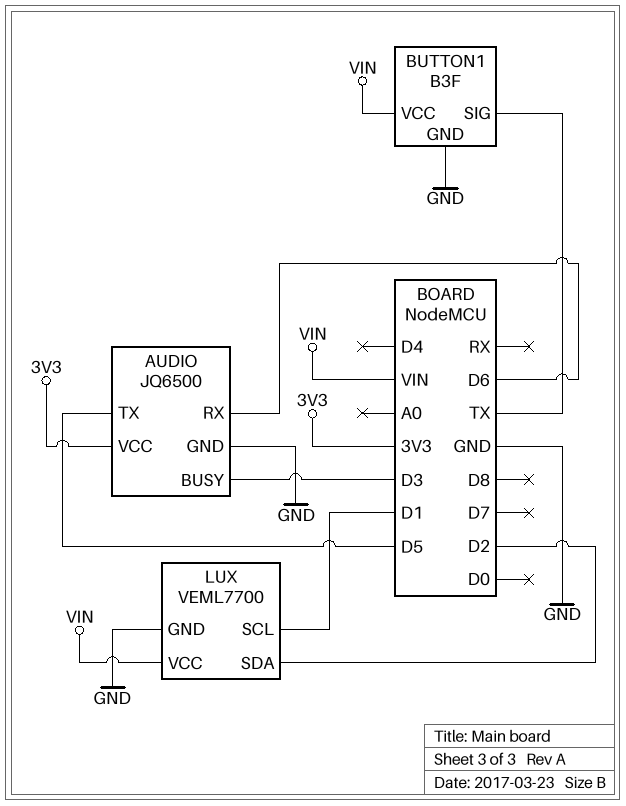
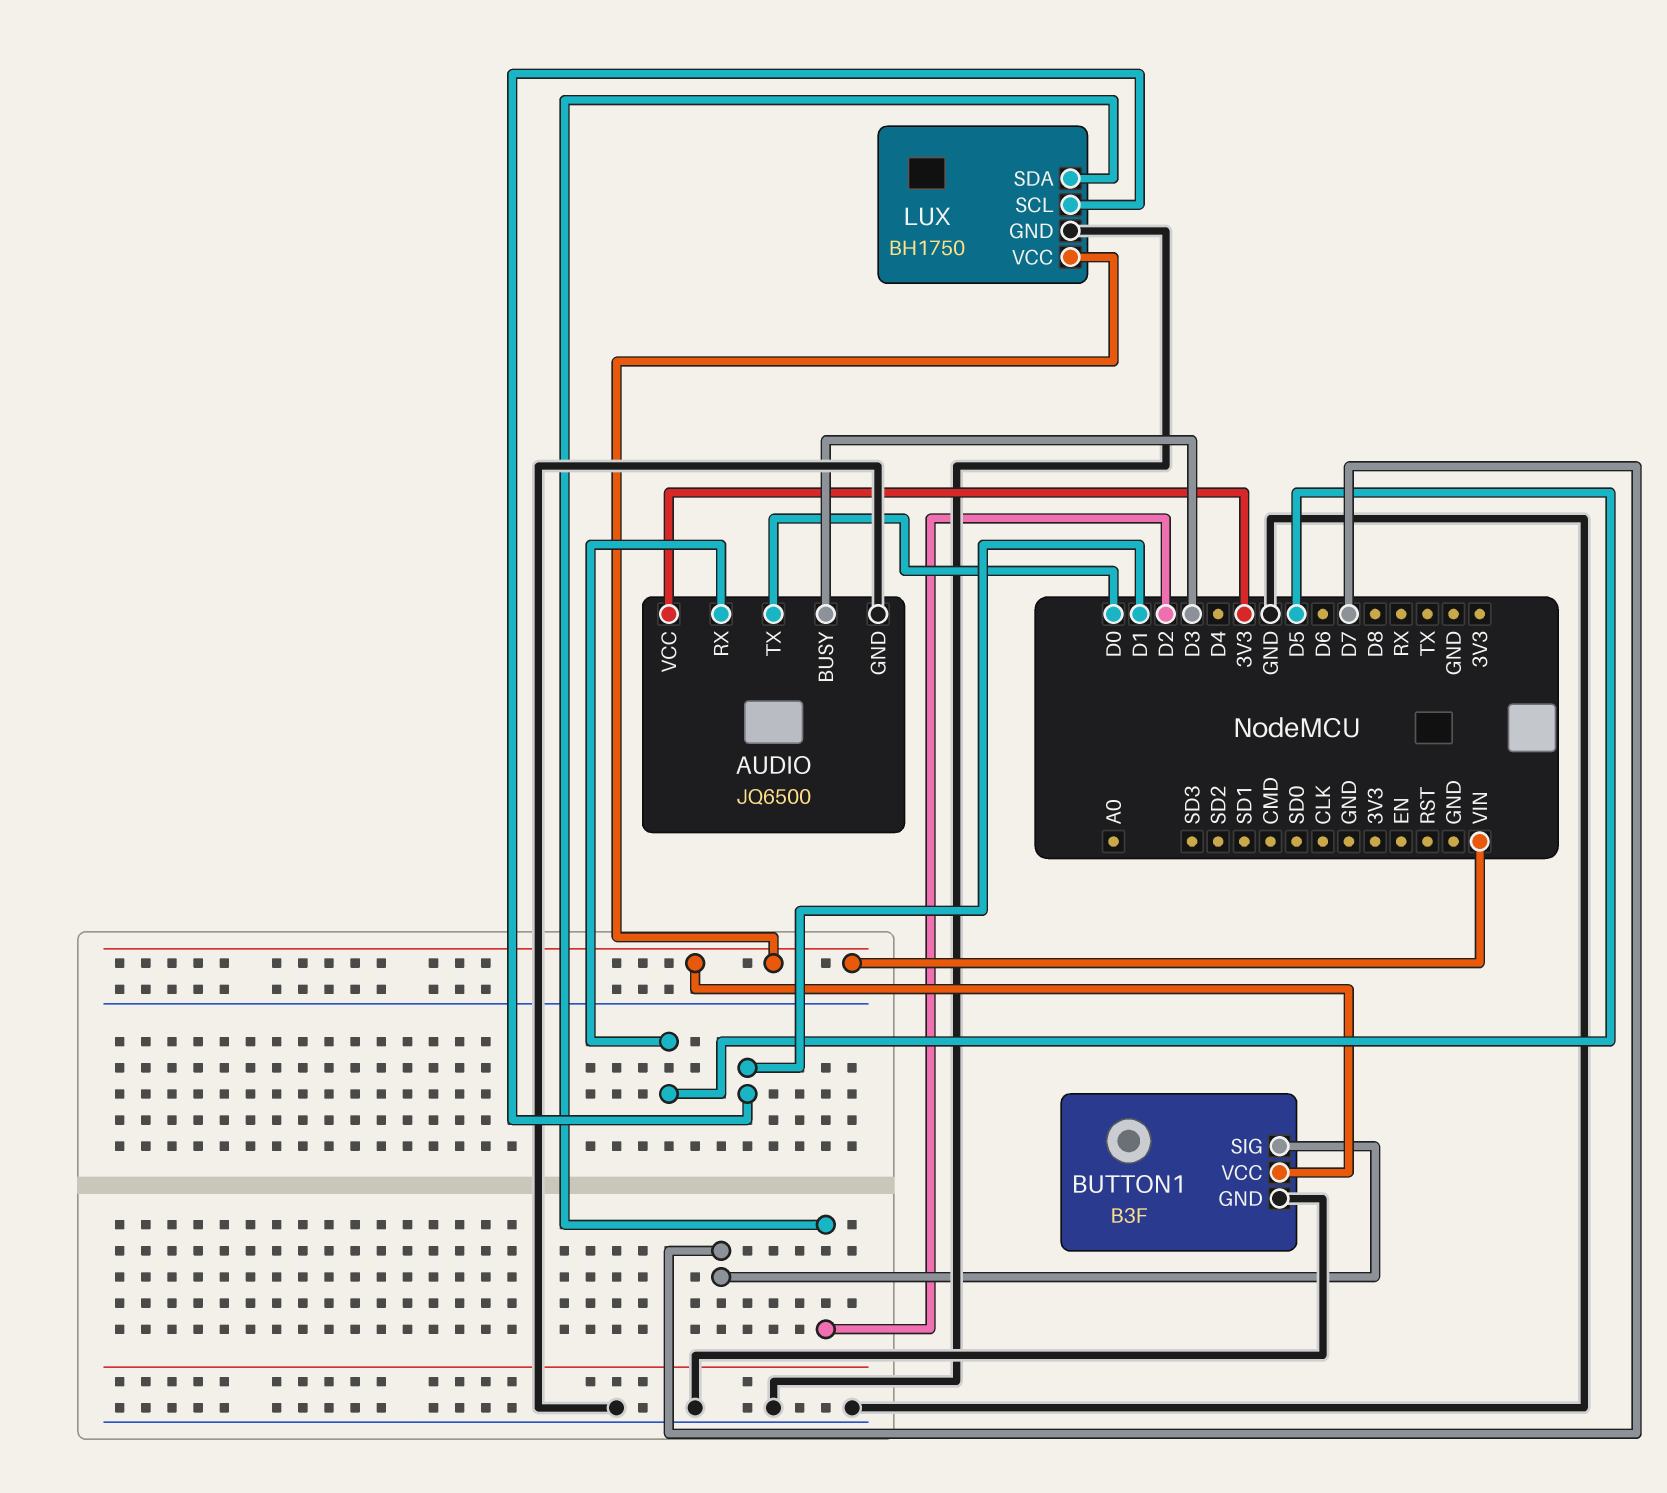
AUDIO pin RX: D6 -> D5
AUDIO pin TX: D5 -> D0
BUTTON1 pin SIG: TX -> D7
LUX: VEML7700 -> BH1750

